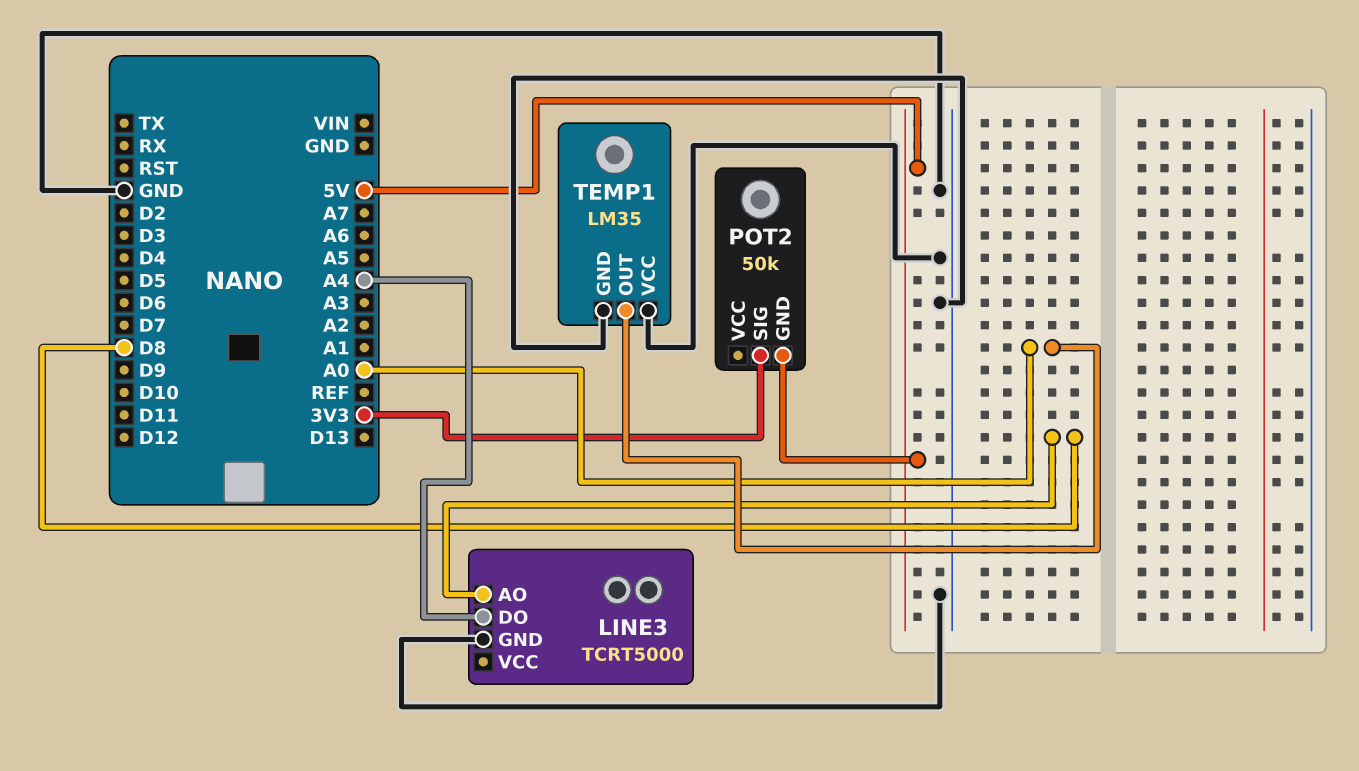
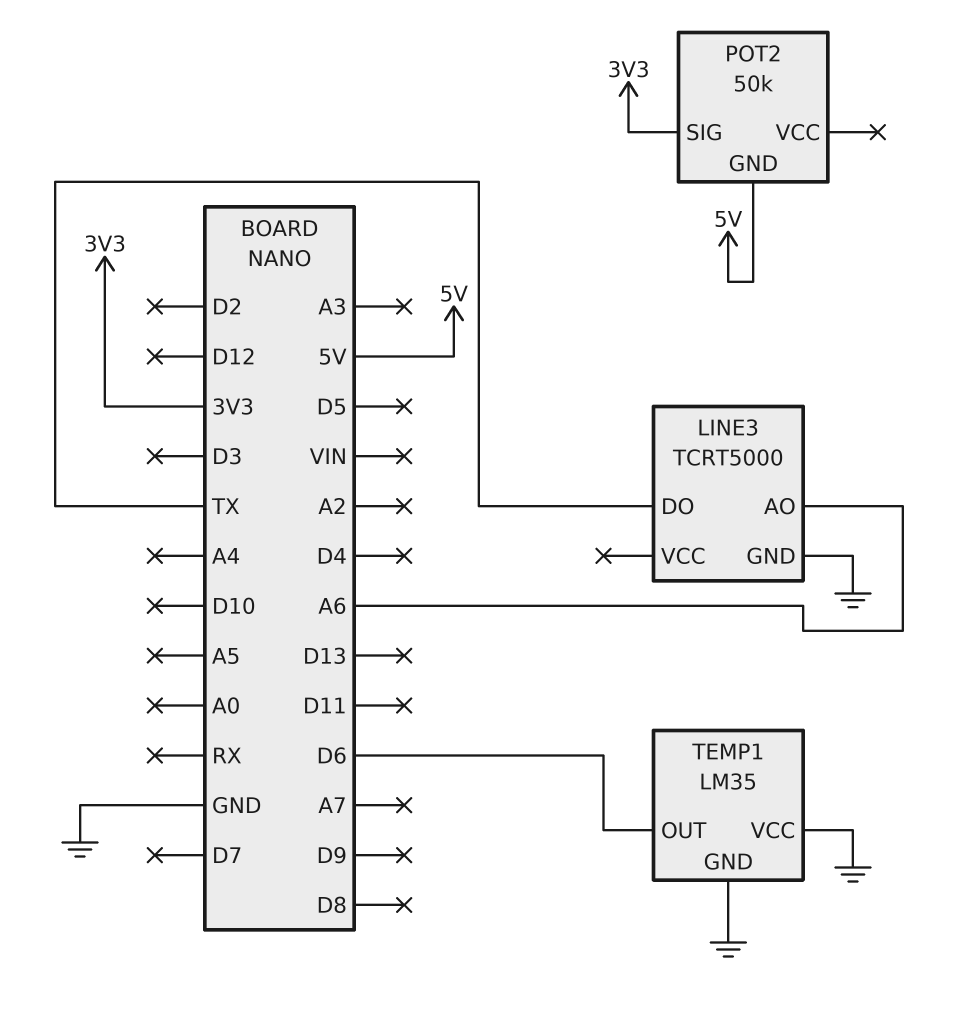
LINE3 pin AO: D8 -> A6
LINE3 pin DO: A4 -> TX
TEMP1 pin OUT: A0 -> D6

